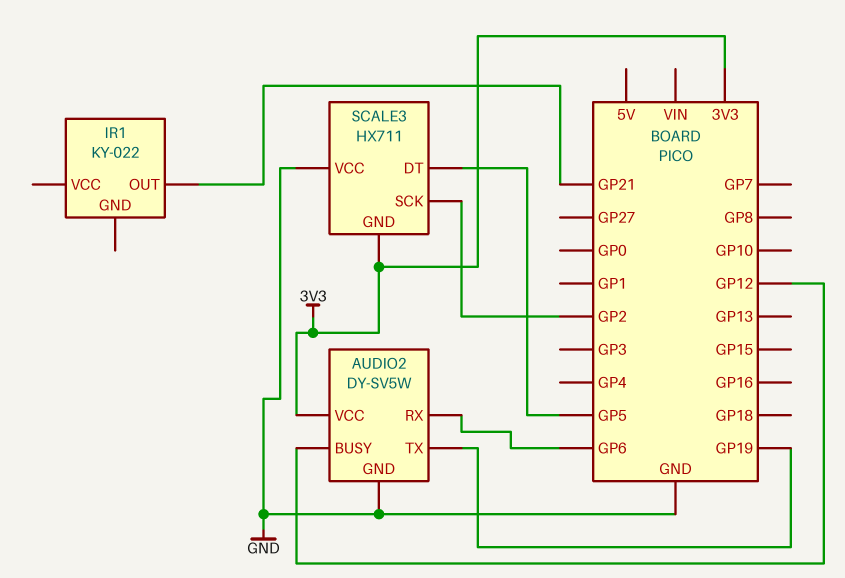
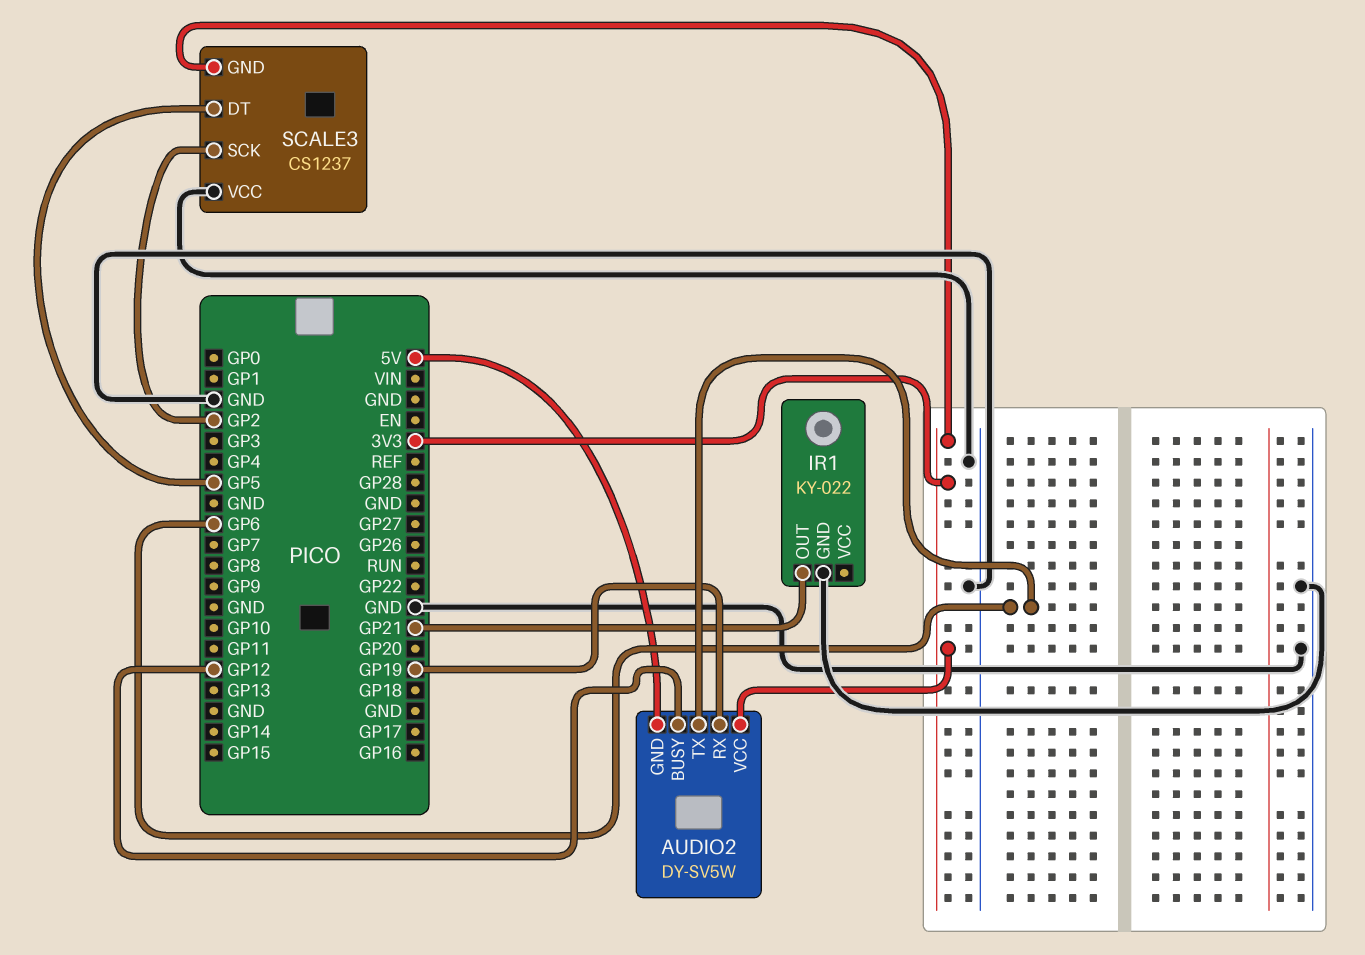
AUDIO2 pin GND: GND -> 5V
AUDIO2 pin RX: GP6 -> GP19
AUDIO2 pin TX: GP19 -> GP6
IR1 pin GND: none -> GND
SCALE3: HX711 -> CS1237

